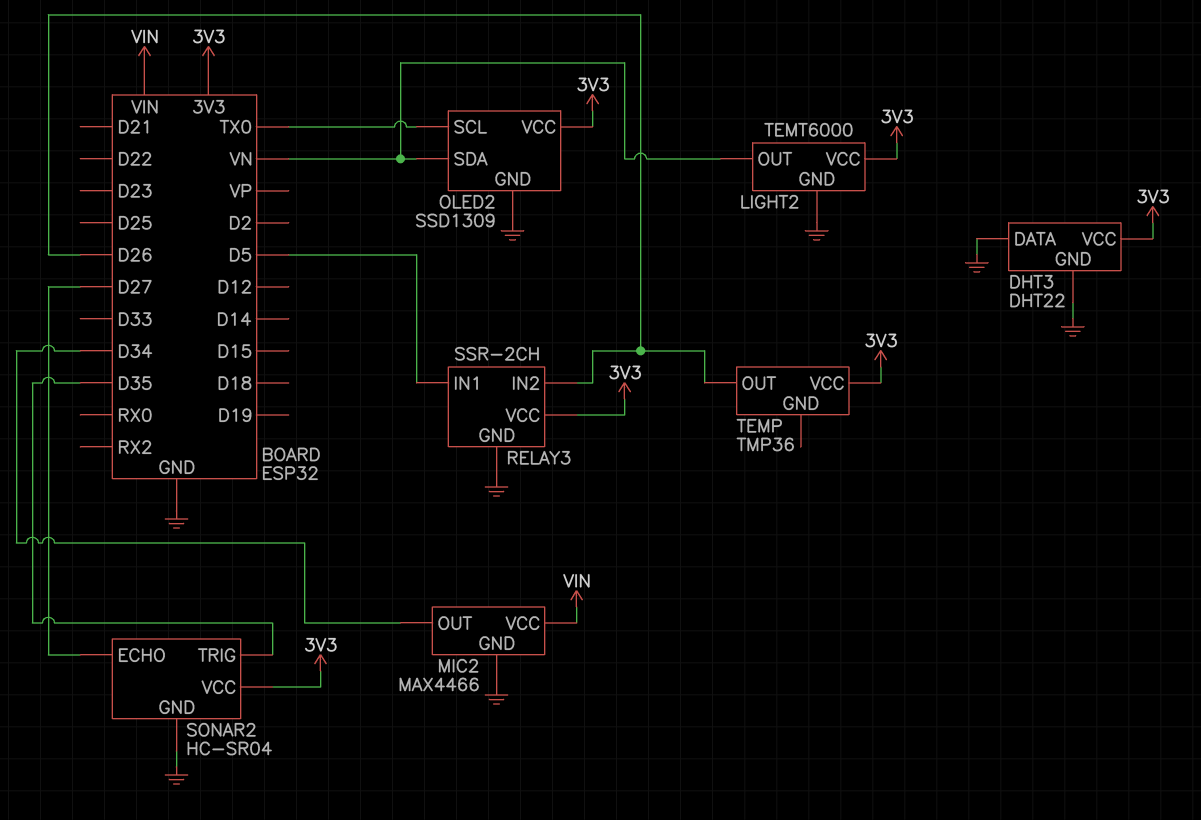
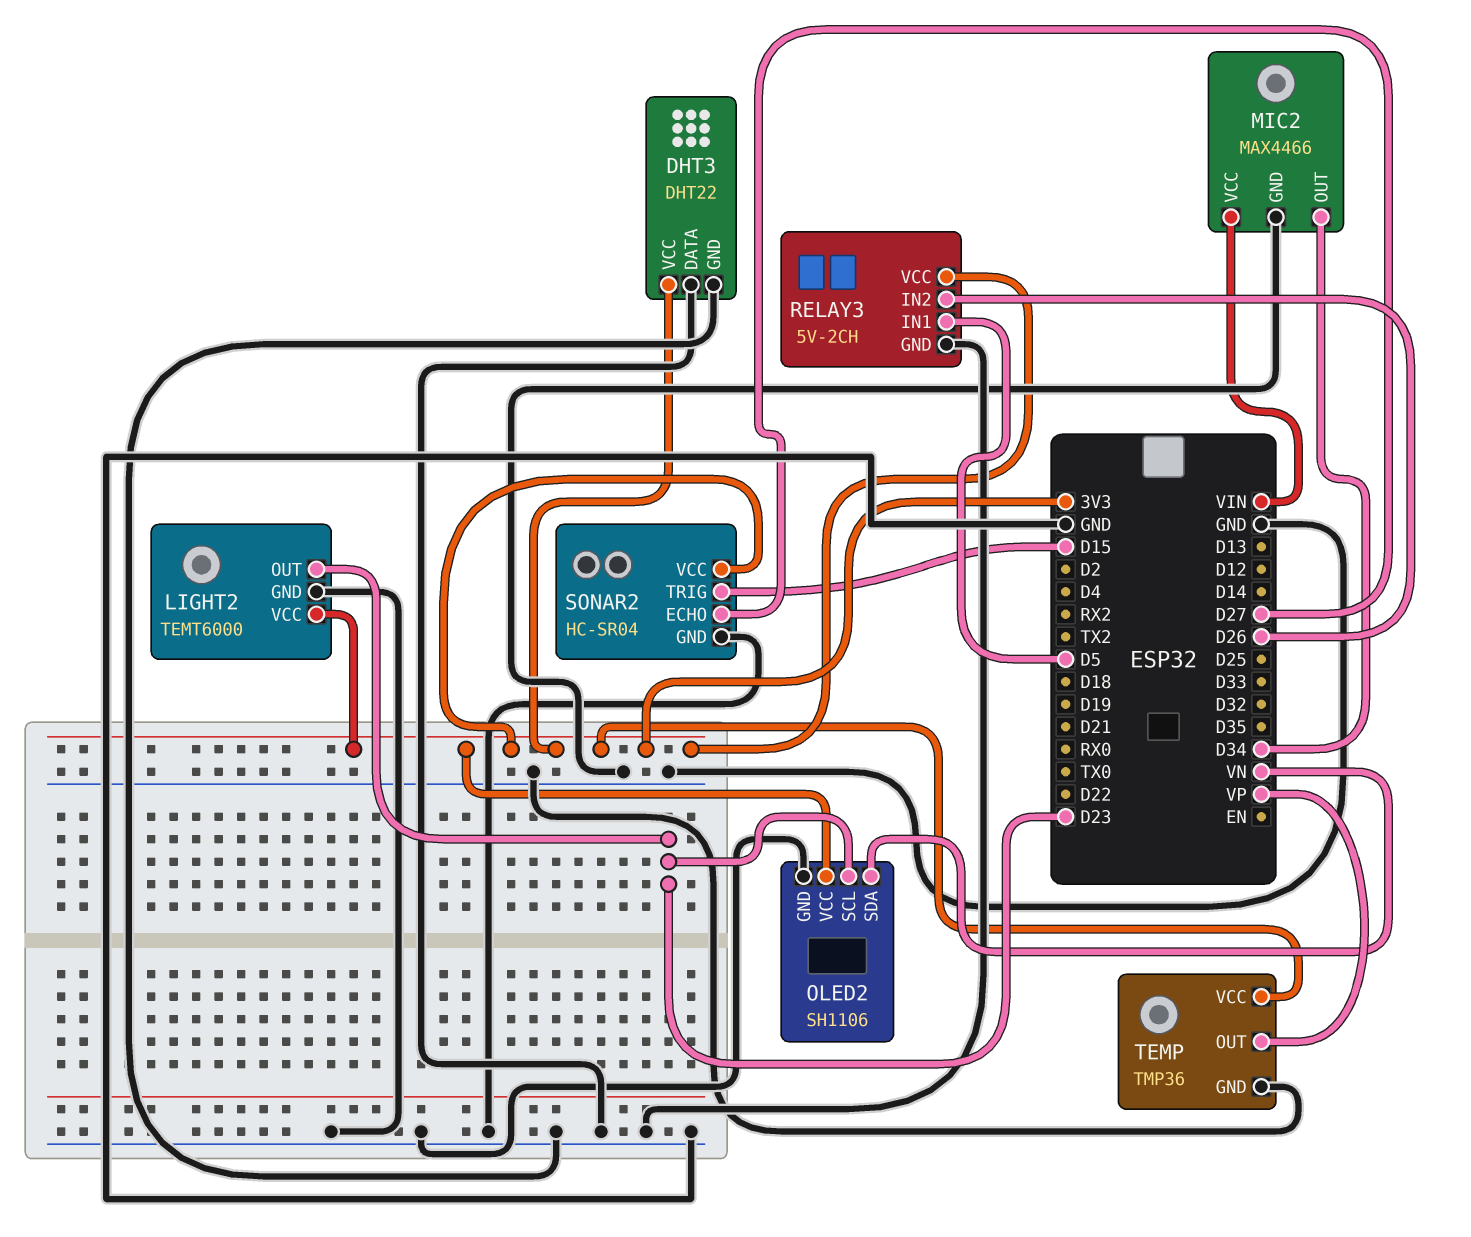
LIGHT2 pin OUT: VN -> D23
OLED2: SSD1309 -> SH1106
OLED2 pin SCL: TX0 -> D23
RELAY3: SSR-2CH -> 5V-2CH
SONAR2 pin TRIG: D35 -> D15
TEMP pin GND: none -> GND
TEMP pin OUT: D26 -> VP

